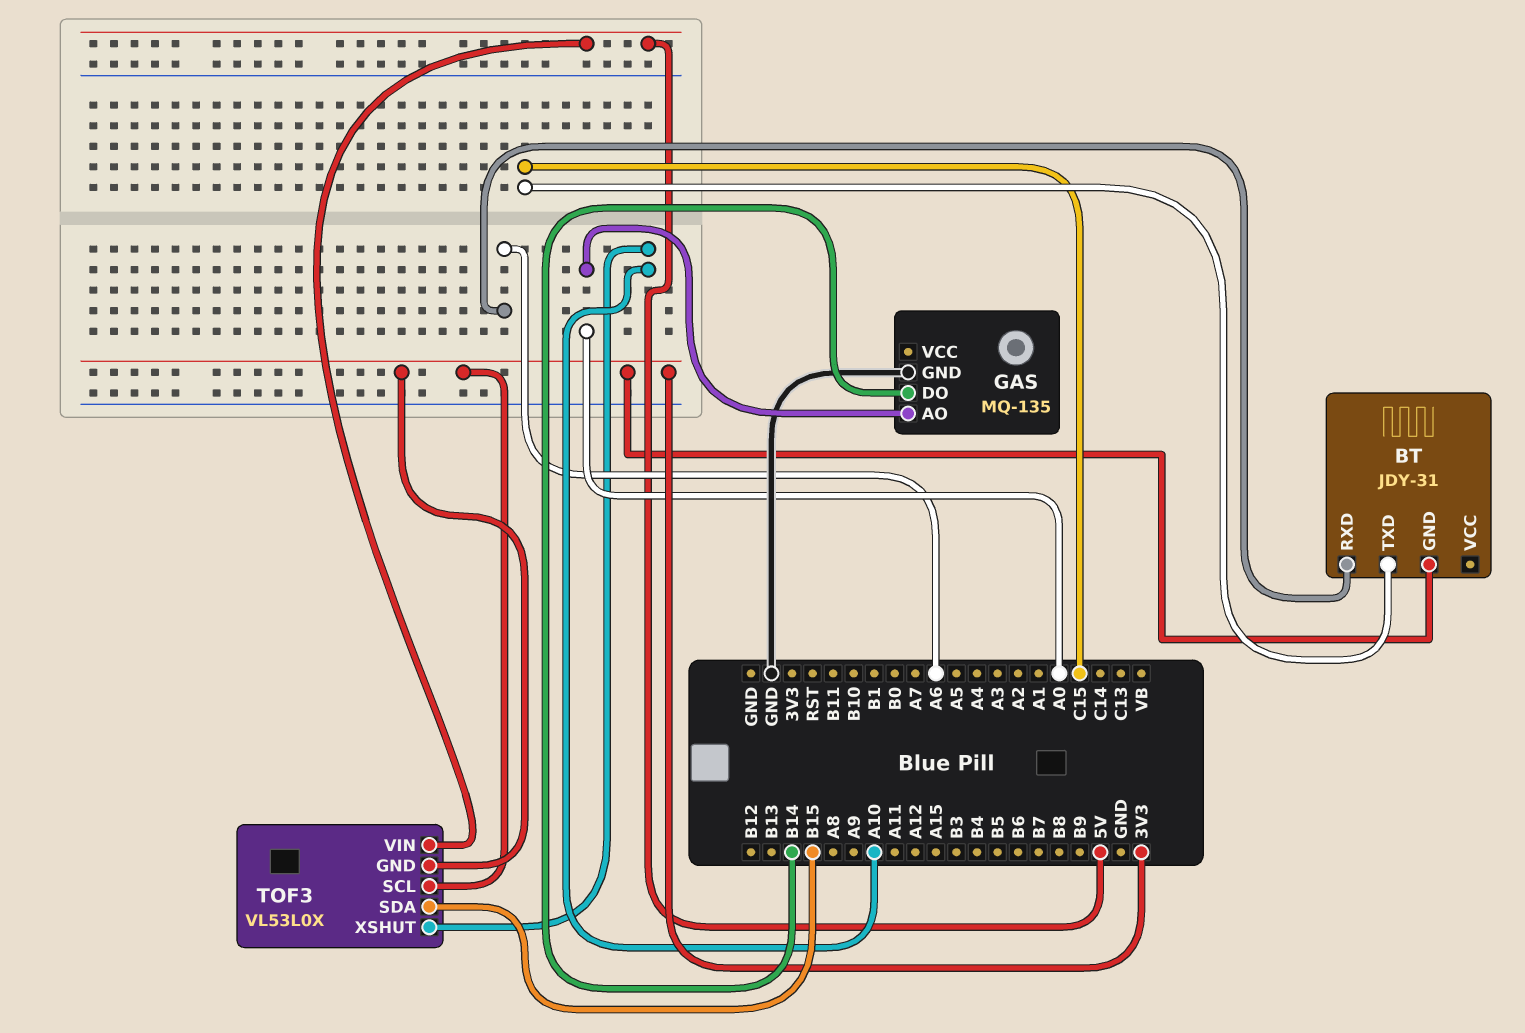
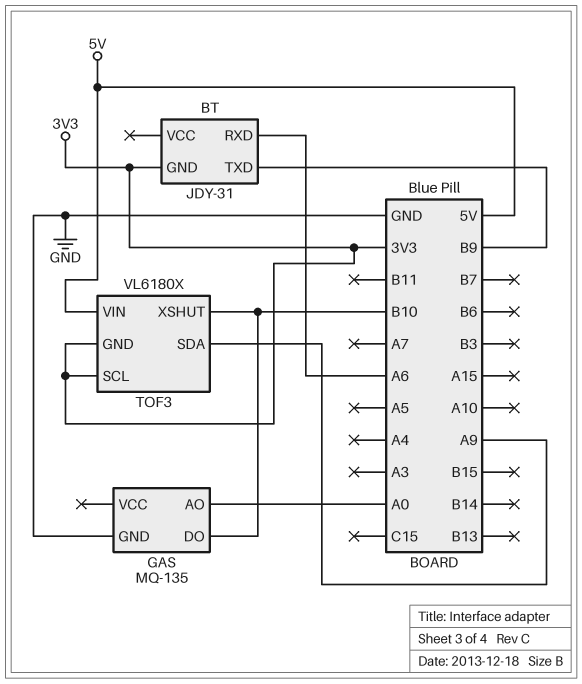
BT pin TXD: C15 -> B9
GAS pin DO: B14 -> B10
TOF3: VL53L0X -> VL6180X
TOF3 pin SDA: B15 -> A9
TOF3 pin XSHUT: A10 -> B10

